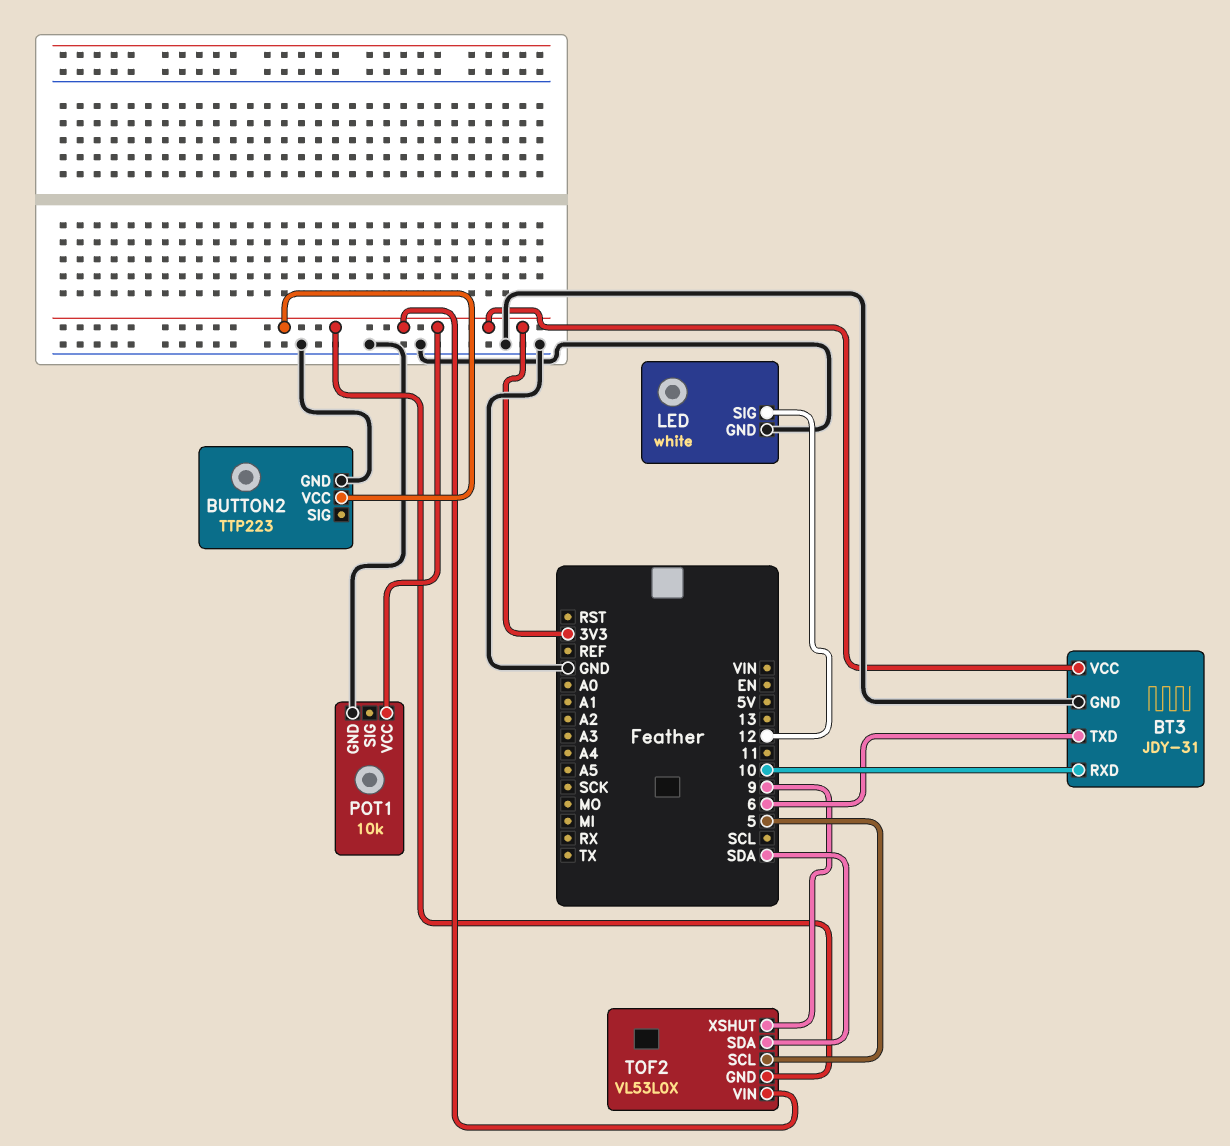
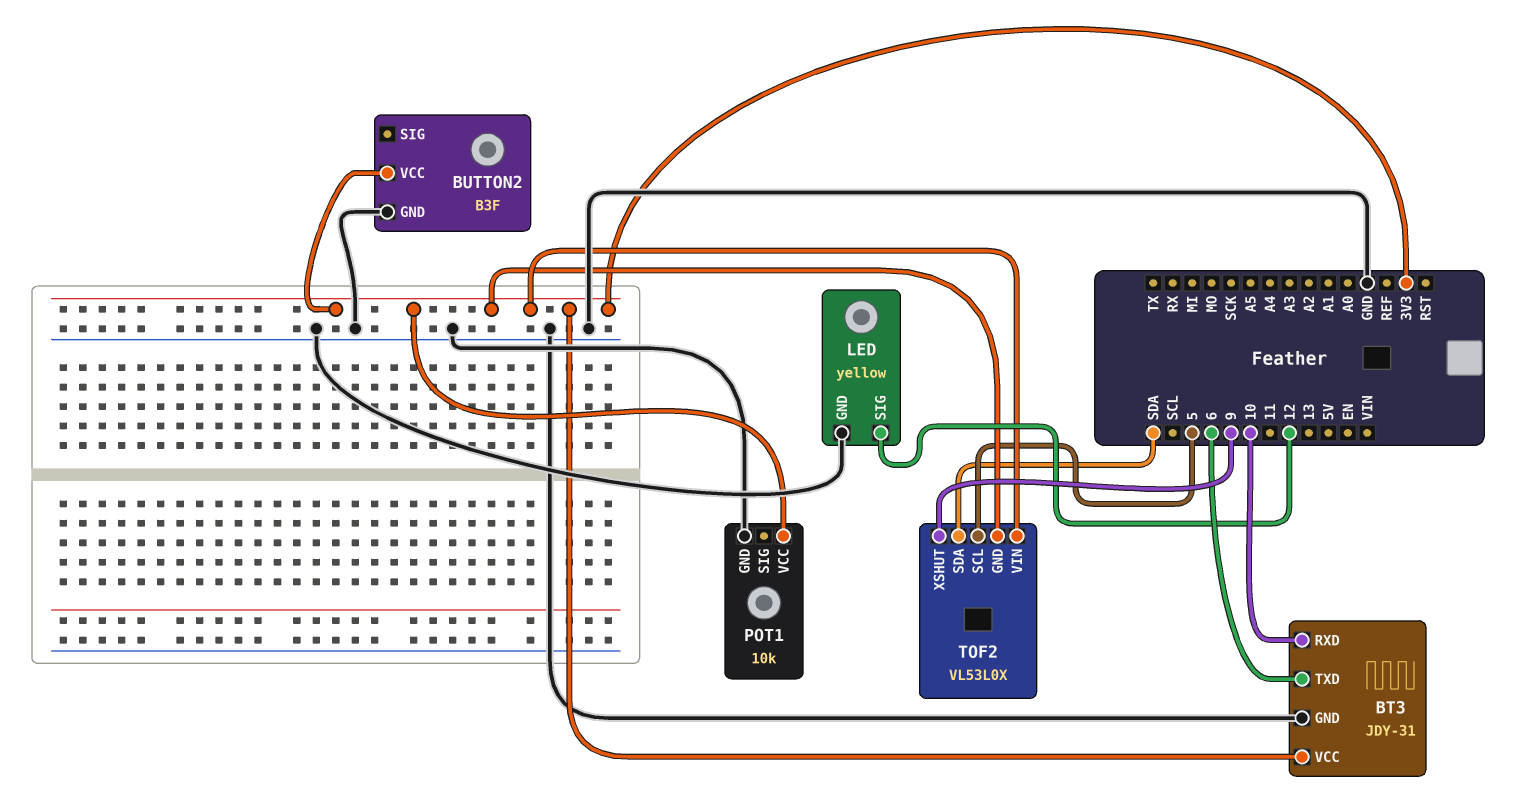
BUTTON2: TTP223 -> B3F
LED: white -> yellow

